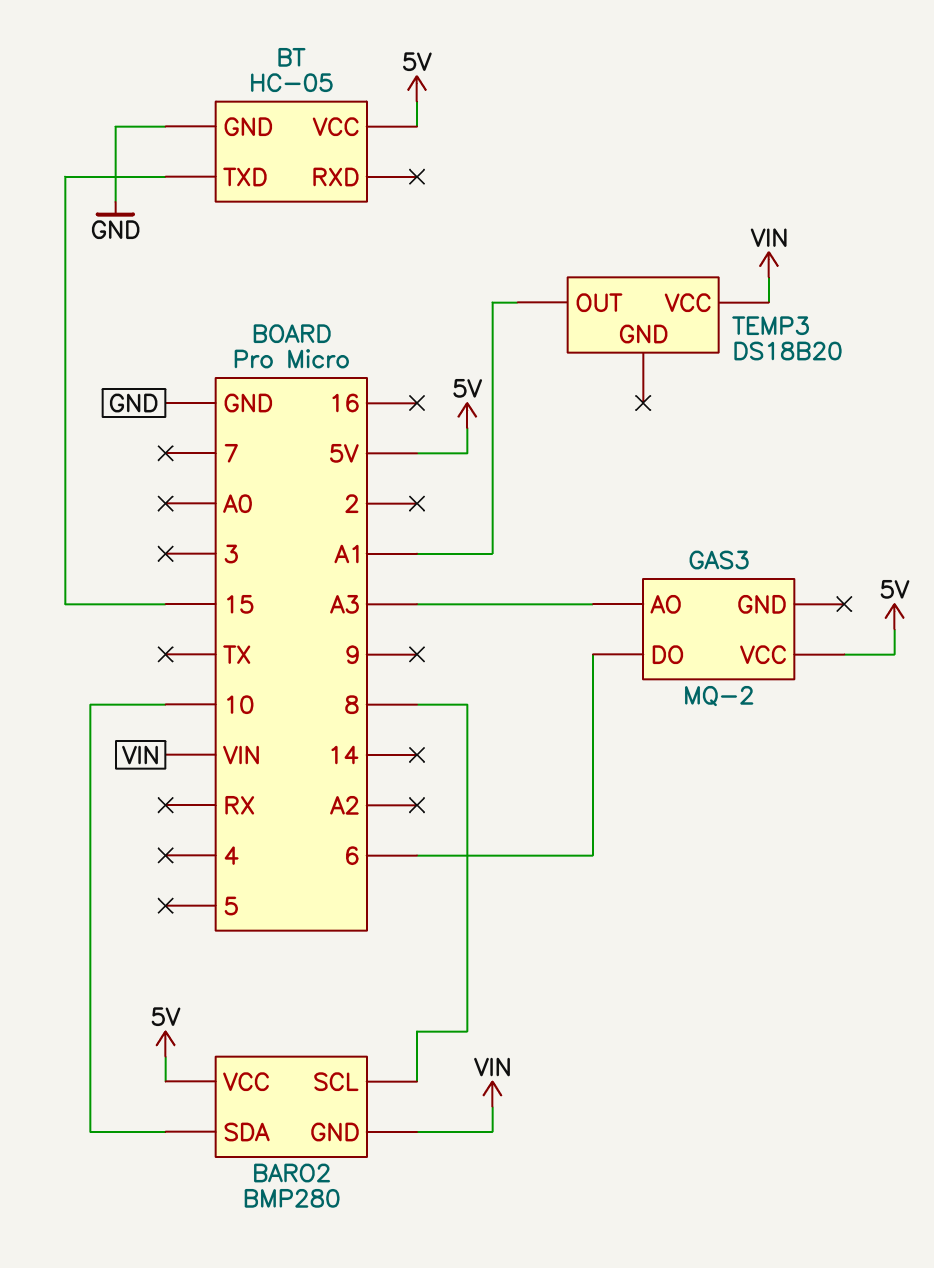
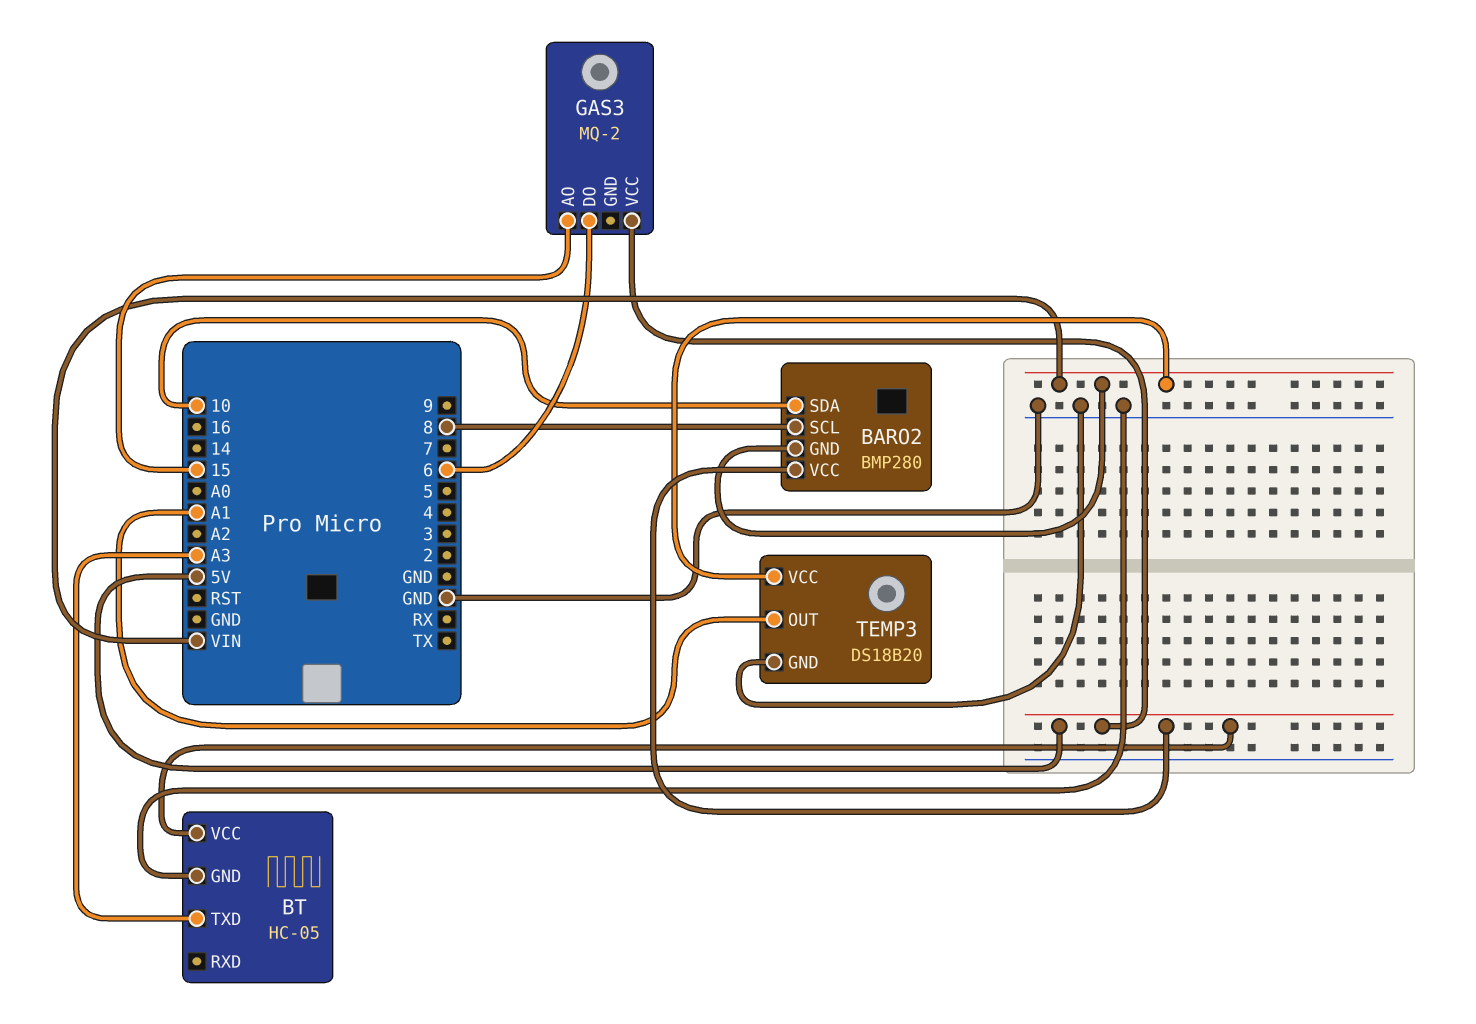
BT pin TXD: 15 -> A3
GAS3 pin AO: A3 -> 15
TEMP3 pin GND: none -> GND

